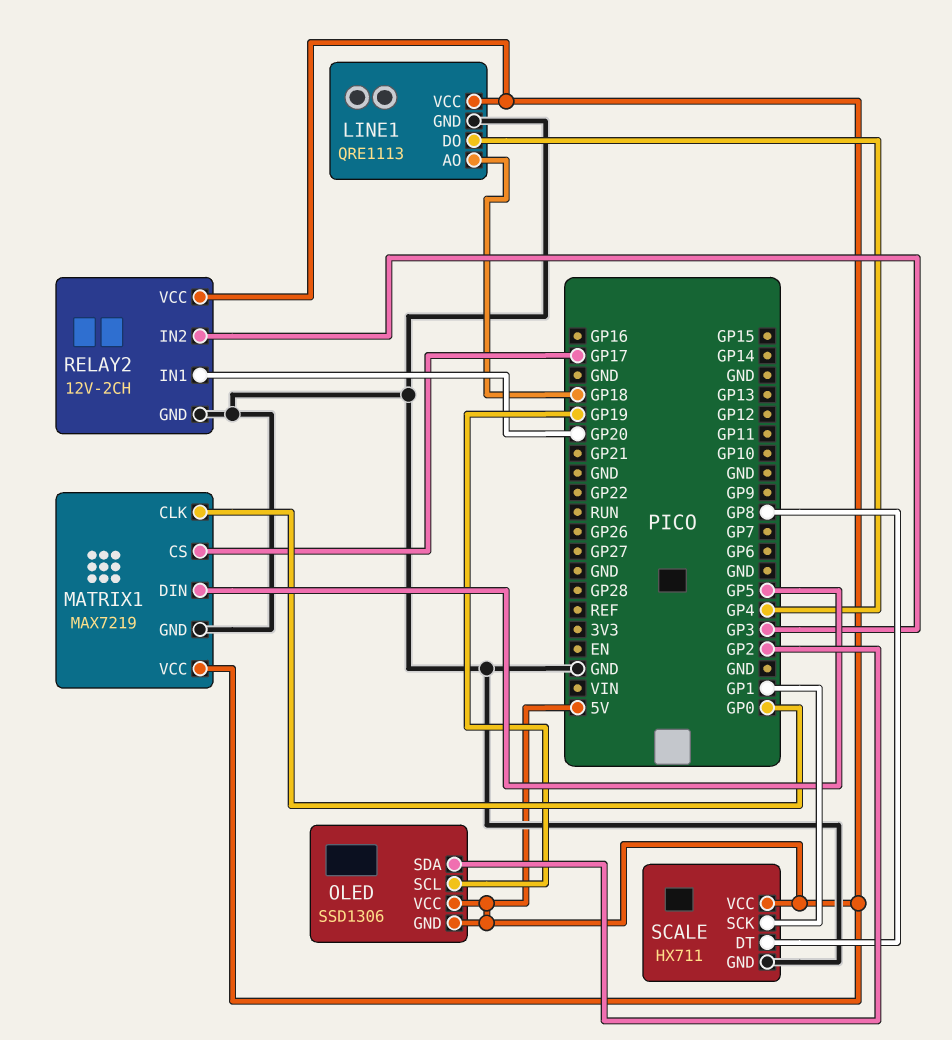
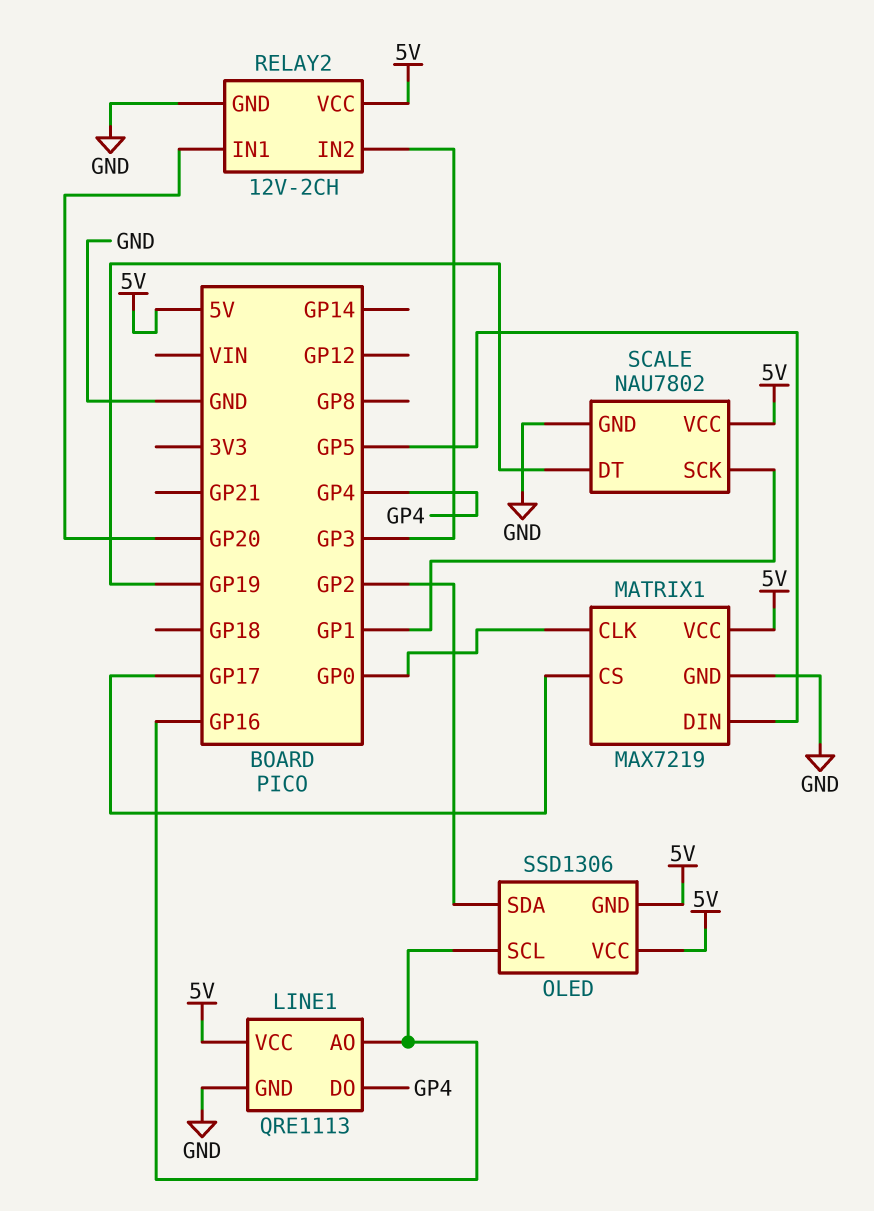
LINE1 pin AO: GP18 -> GP16
OLED pin SCL: GP19 -> GP16
SCALE: HX711 -> NAU7802
SCALE pin DT: GP8 -> GP19

